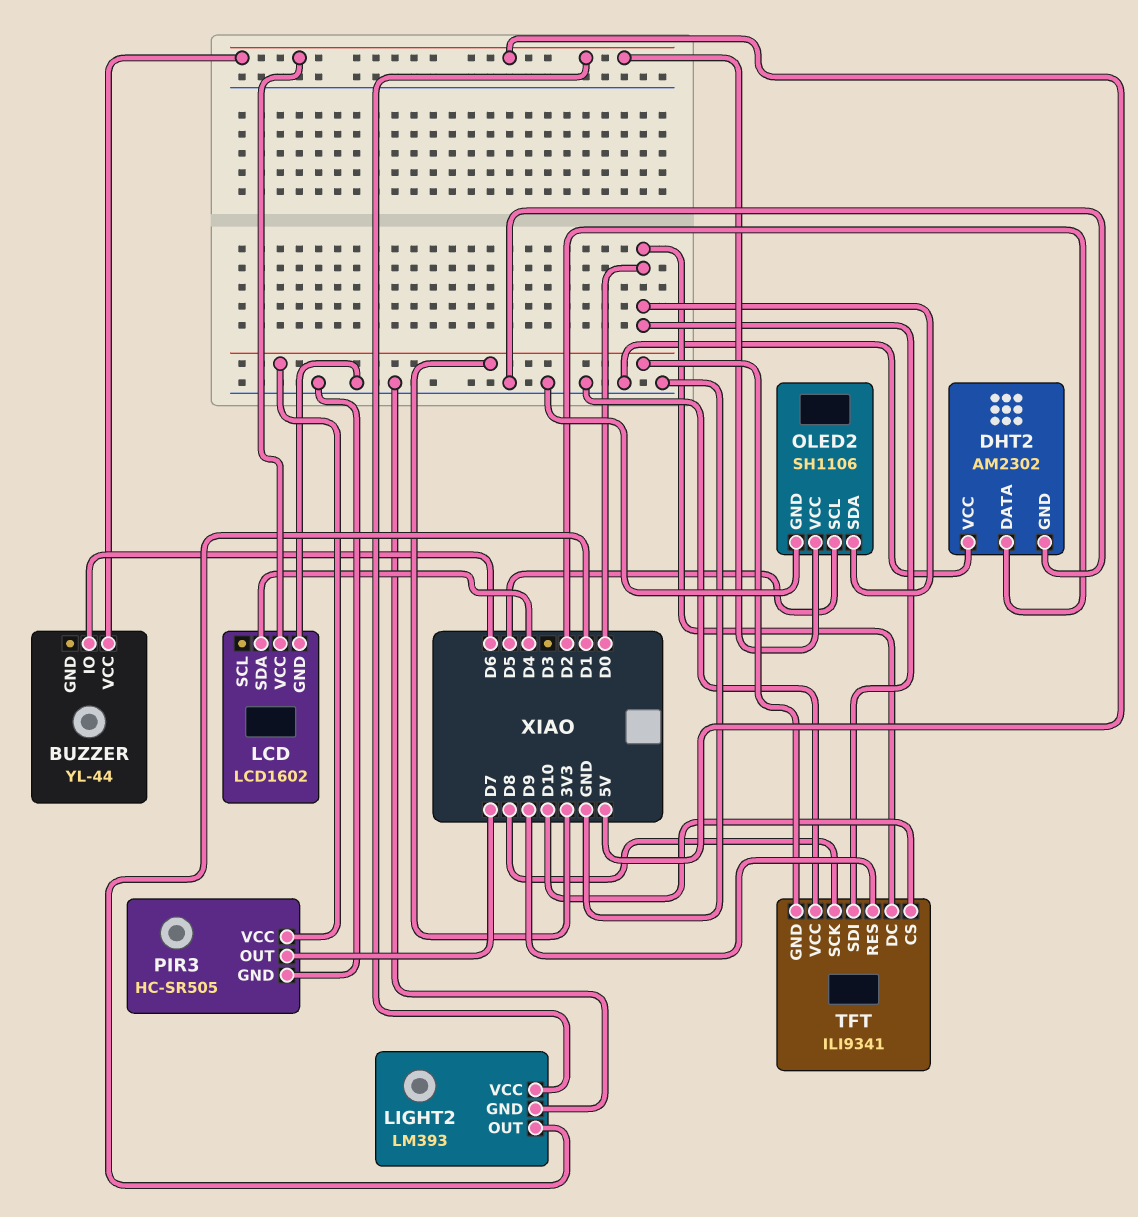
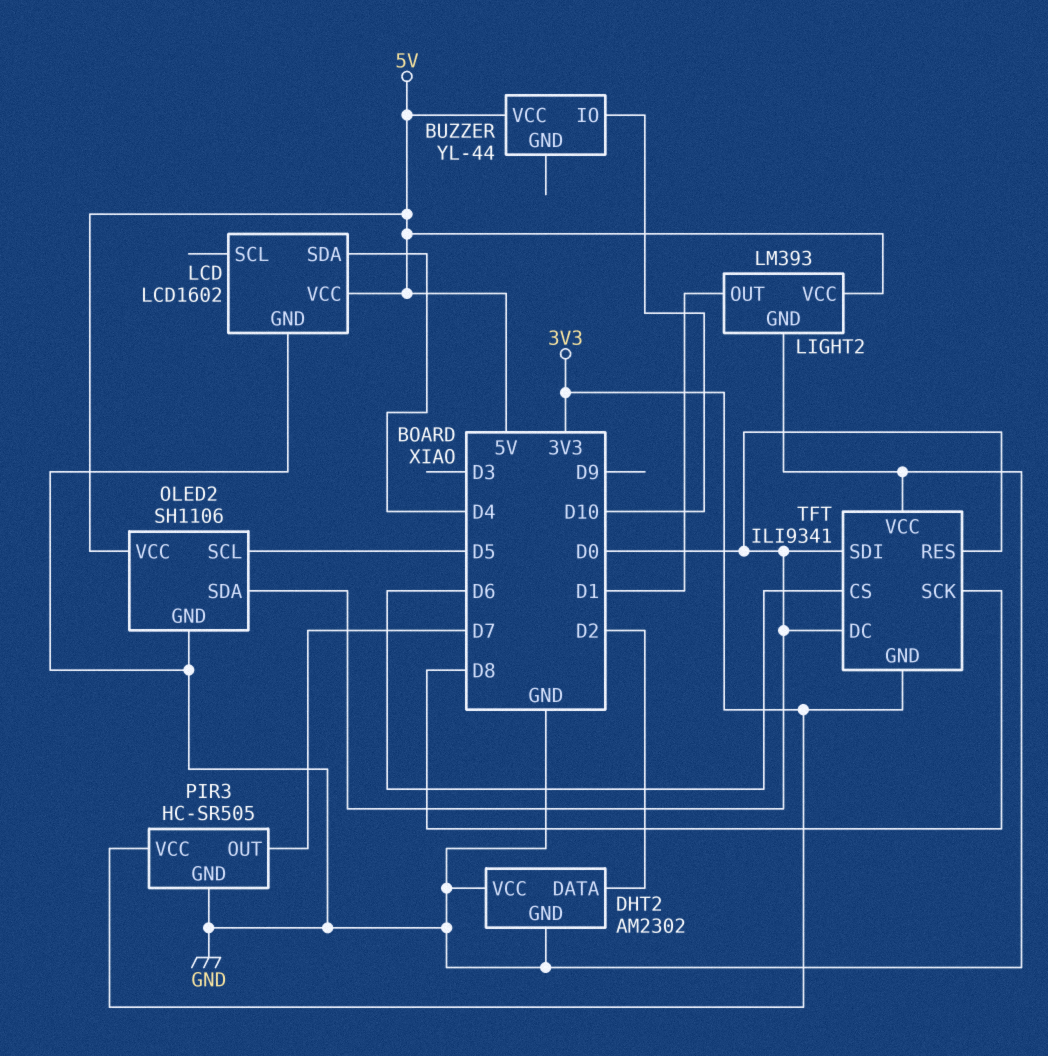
BUZZER pin IO: D6 -> D10
TFT pin CS: D10 -> D6
TFT pin RES: D9 -> D0

